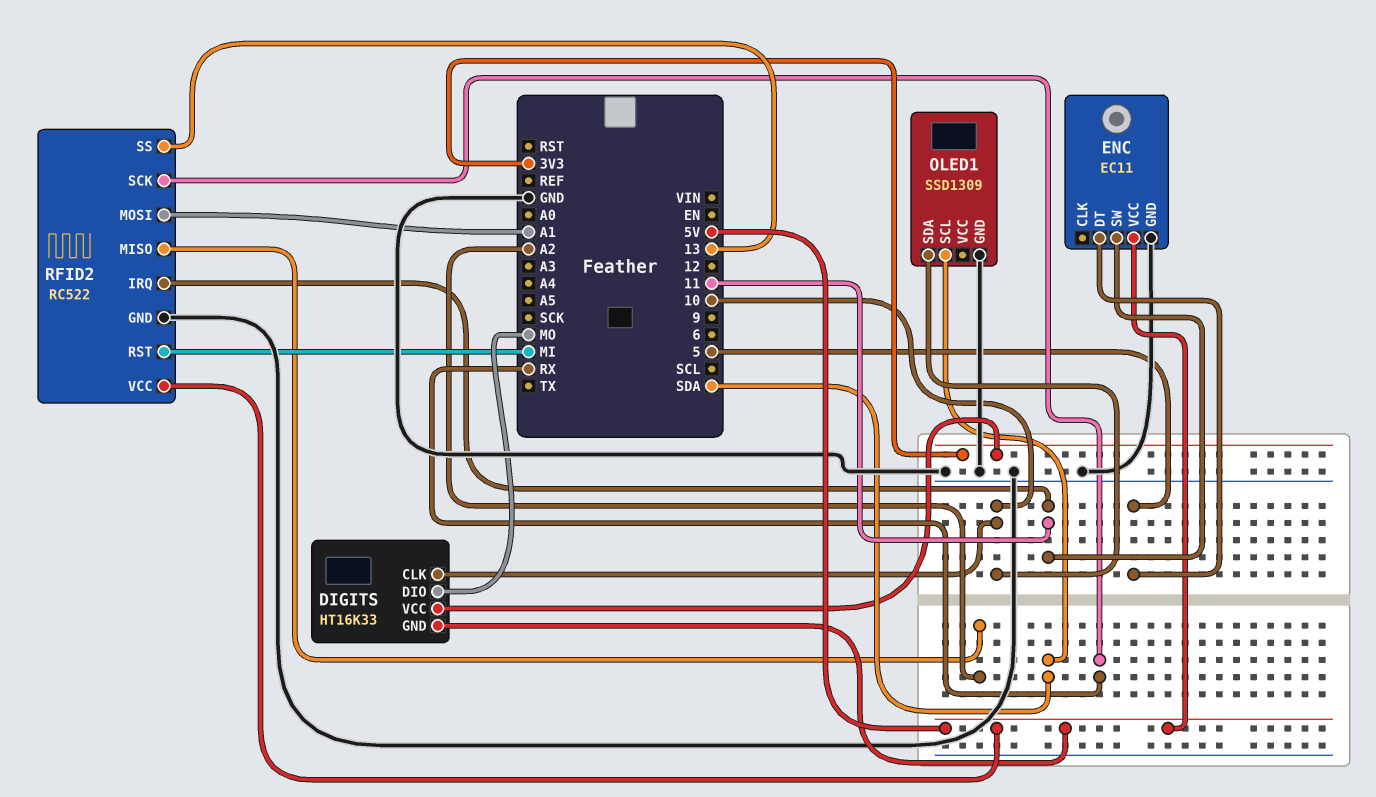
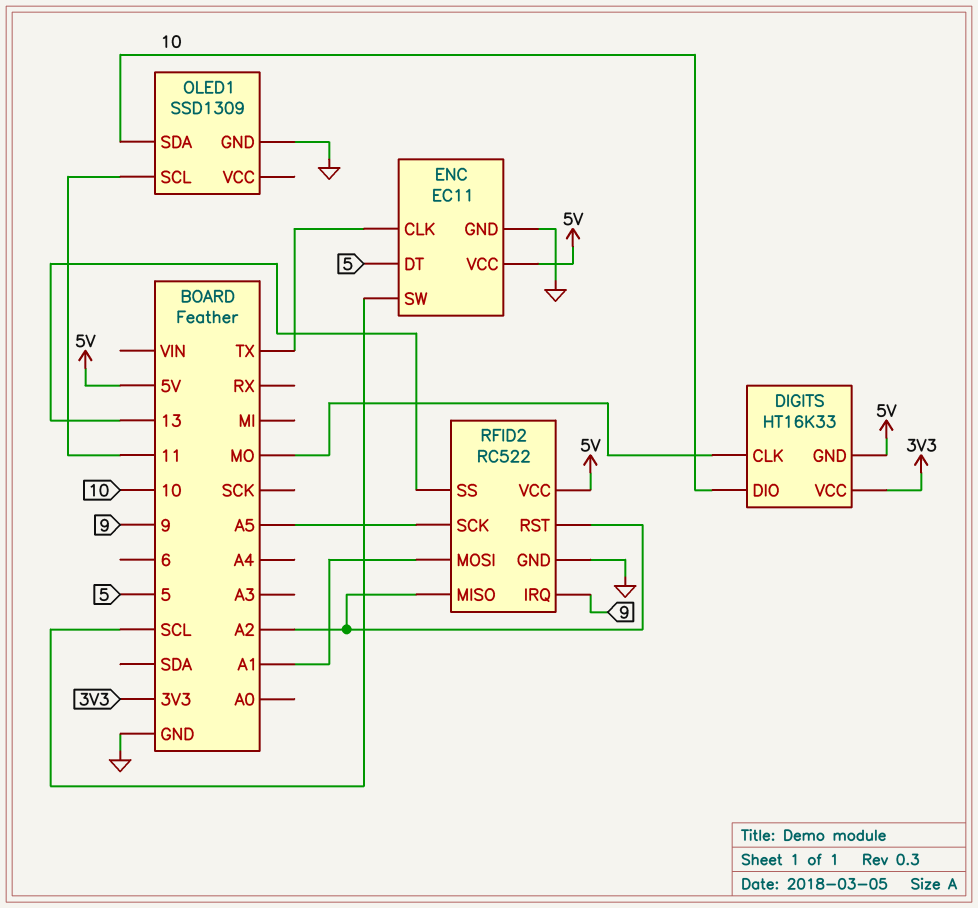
DIGITS pin CLK: 10 -> MO
DIGITS pin DIO: MO -> 10
ENC pin CLK: none -> TX
ENC pin SW: 11 -> SCL
OLED1 pin SCL: SDA -> 11
RFID2 pin IRQ: 11 -> 9
RFID2 pin RST: MI -> A2
RFID2 pin SCK: RX -> A5

